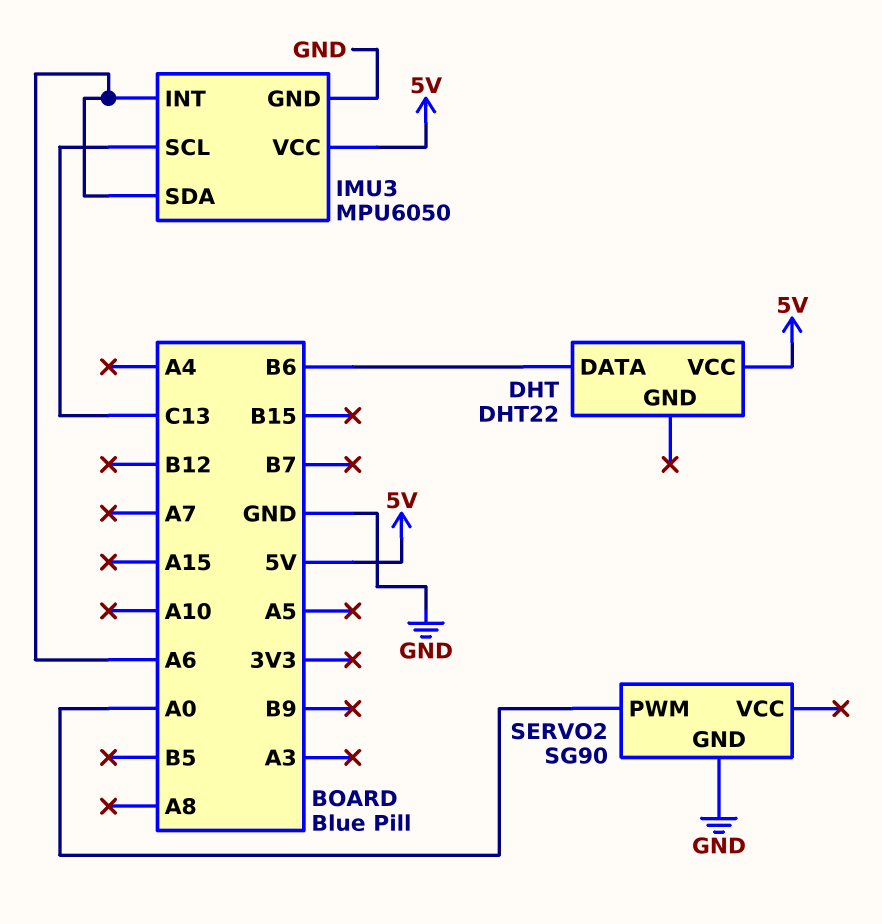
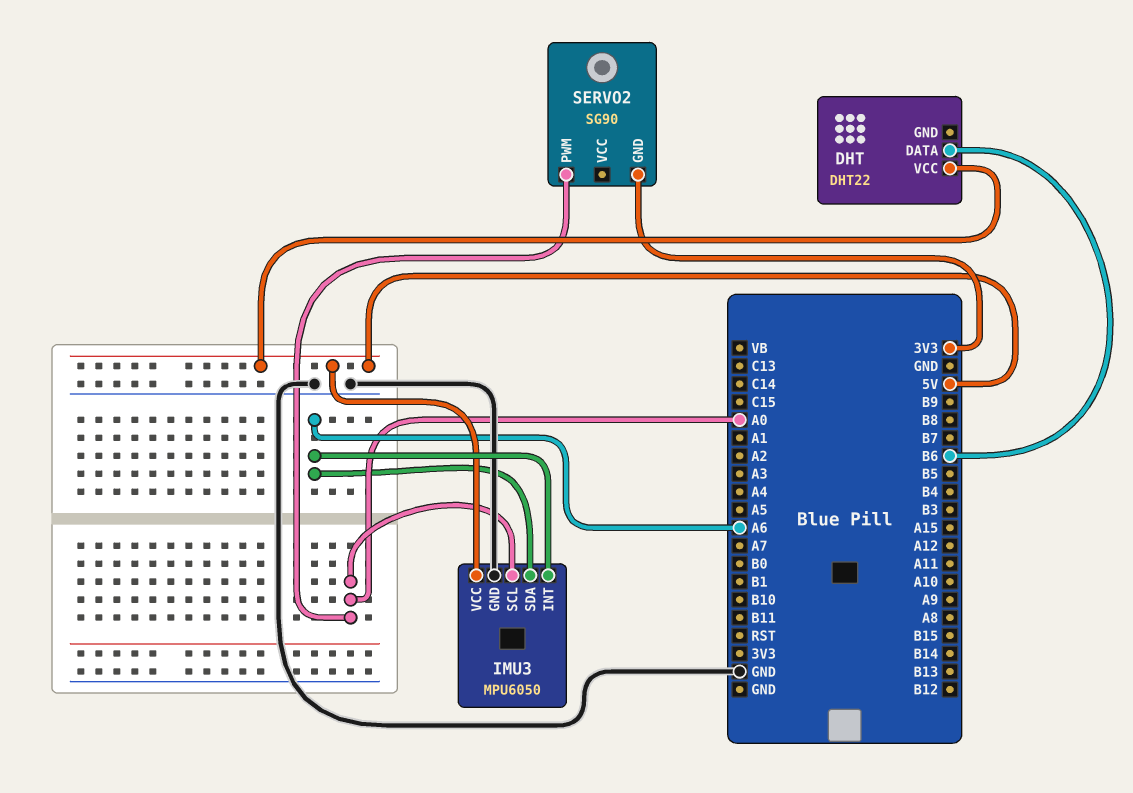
IMU3 pin SCL: C13 -> A0
SERVO2 pin GND: GND -> 3V3

